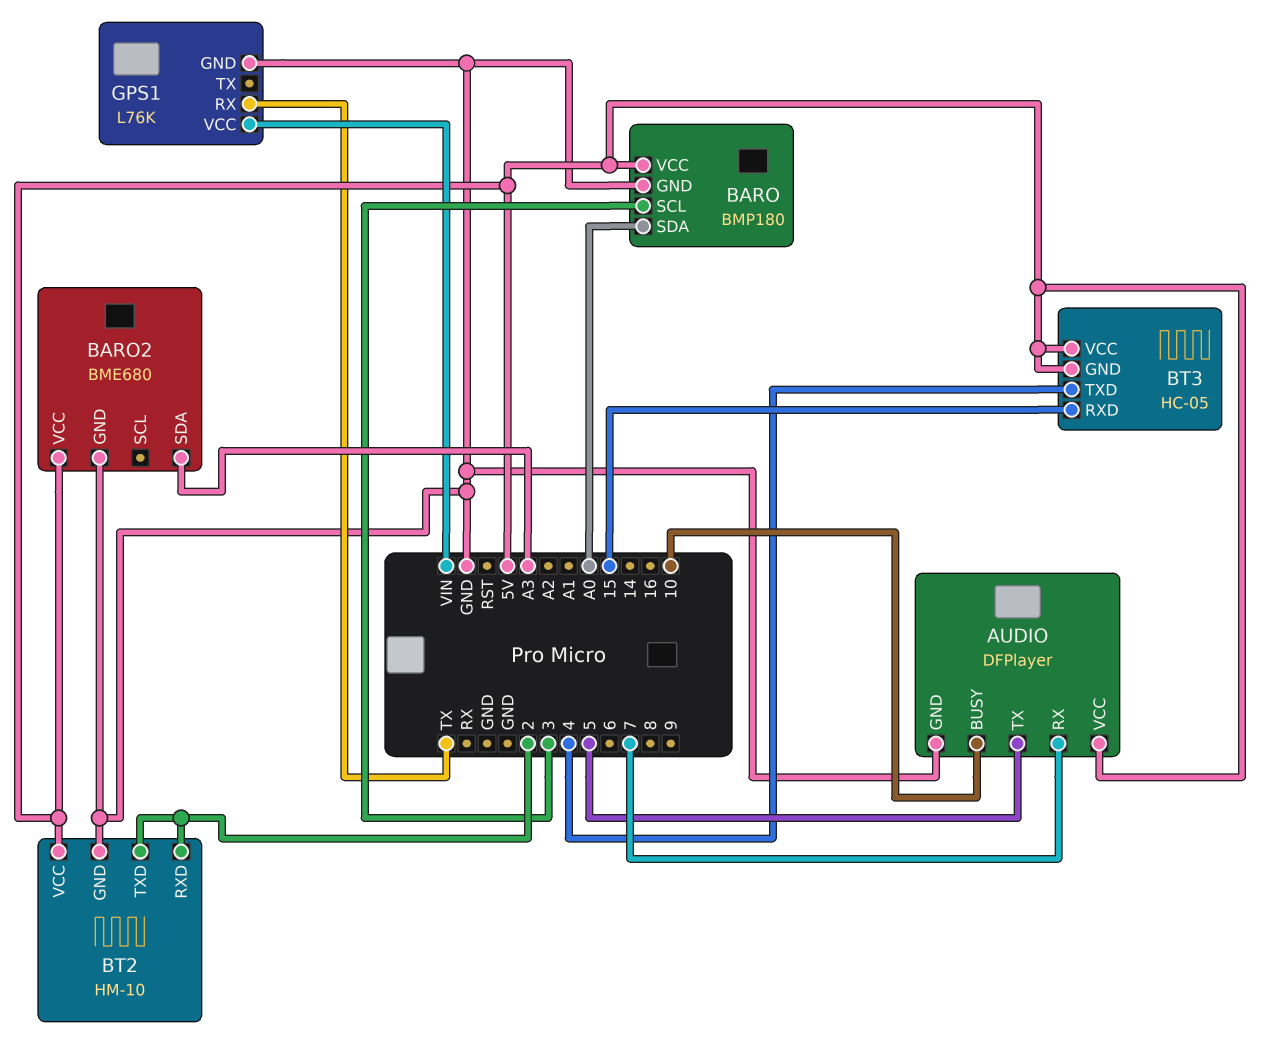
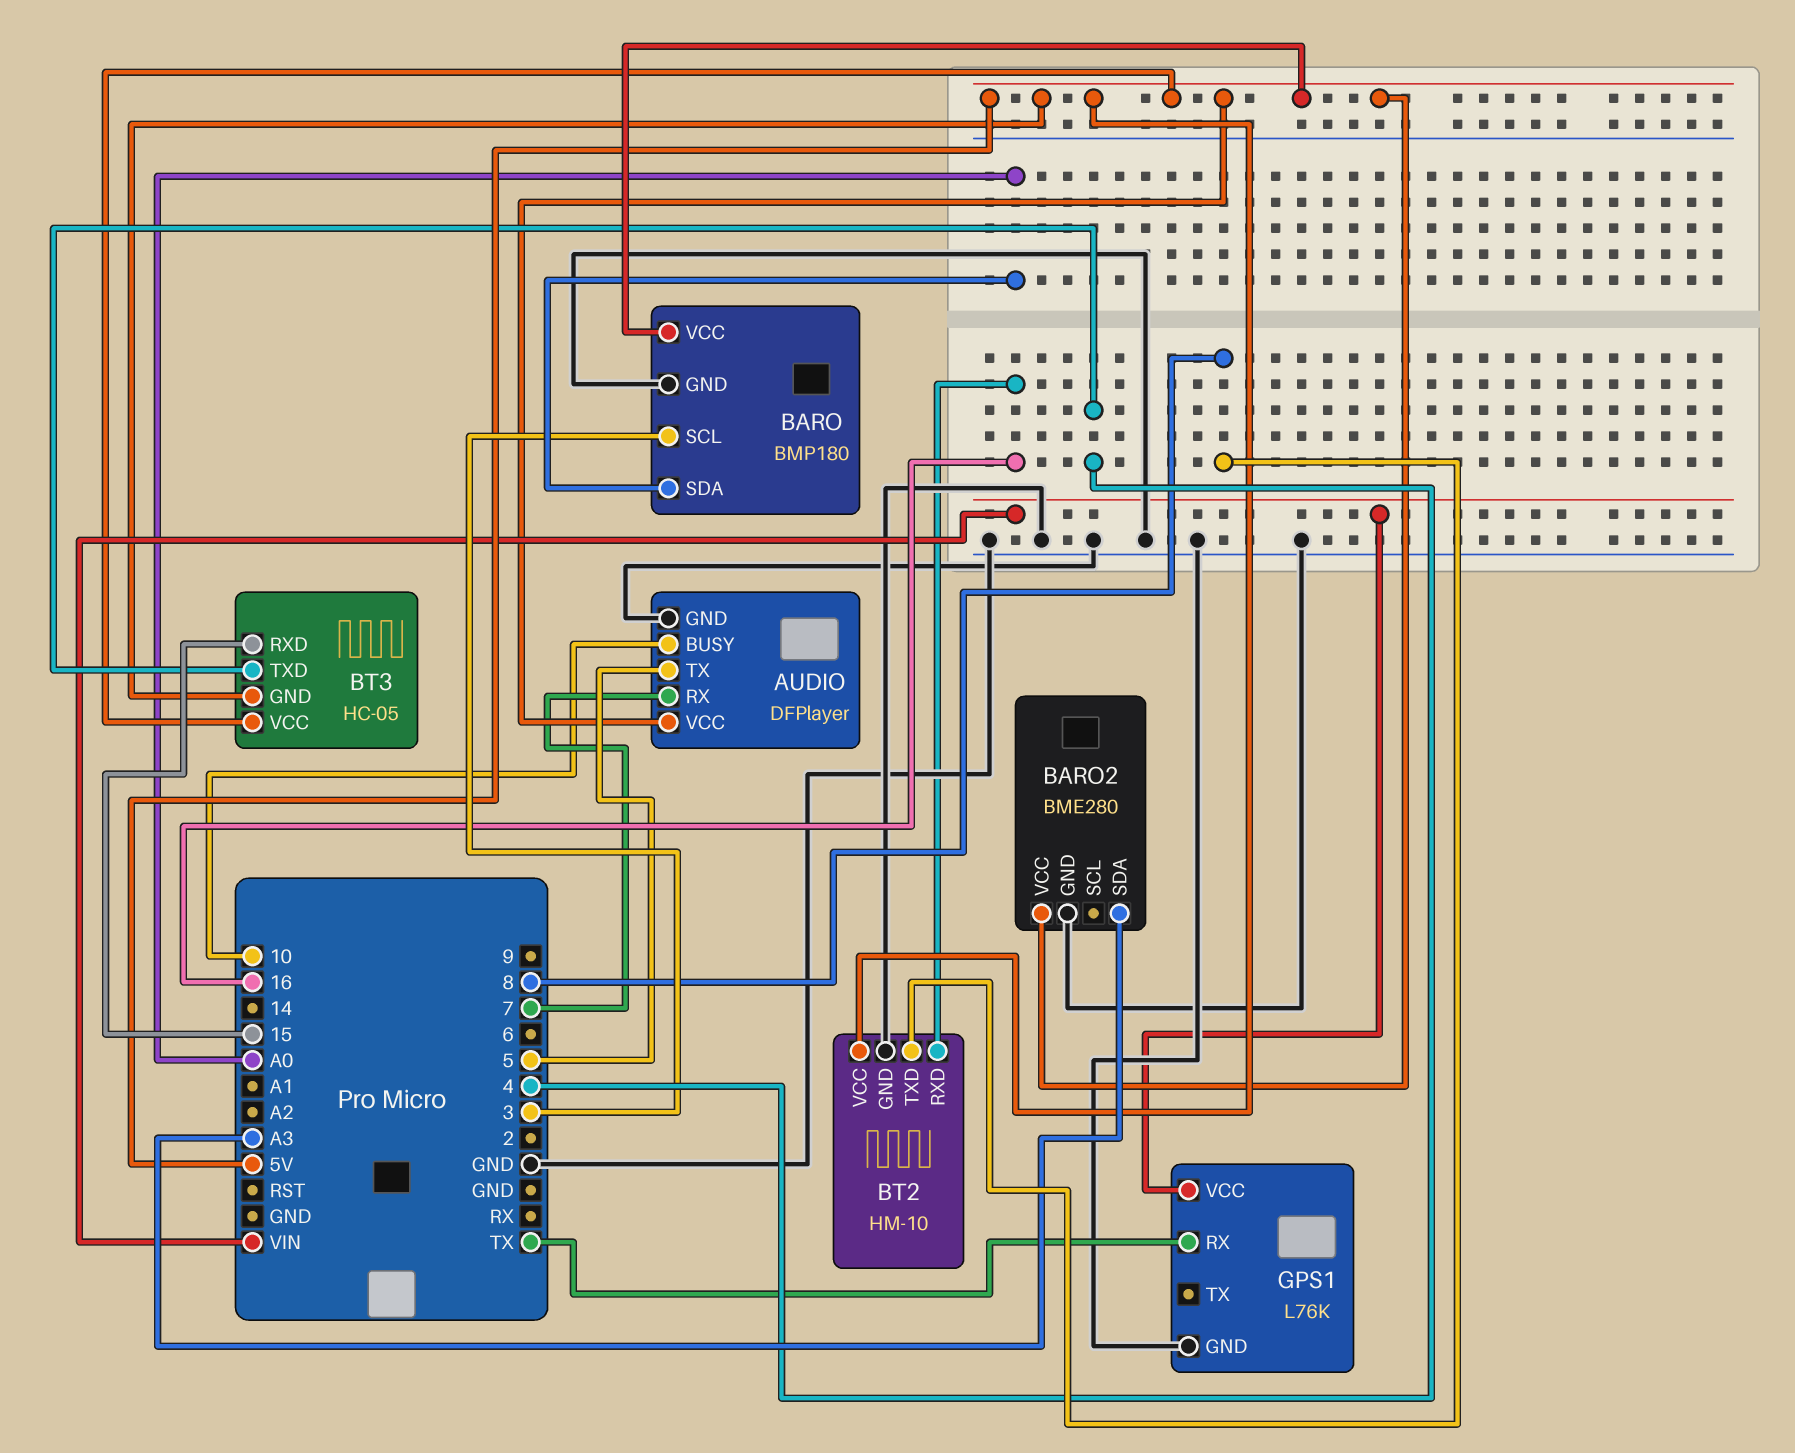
BARO2: BME680 -> BME280
BT2 pin RXD: 2 -> 16
BT2 pin TXD: 2 -> 8

